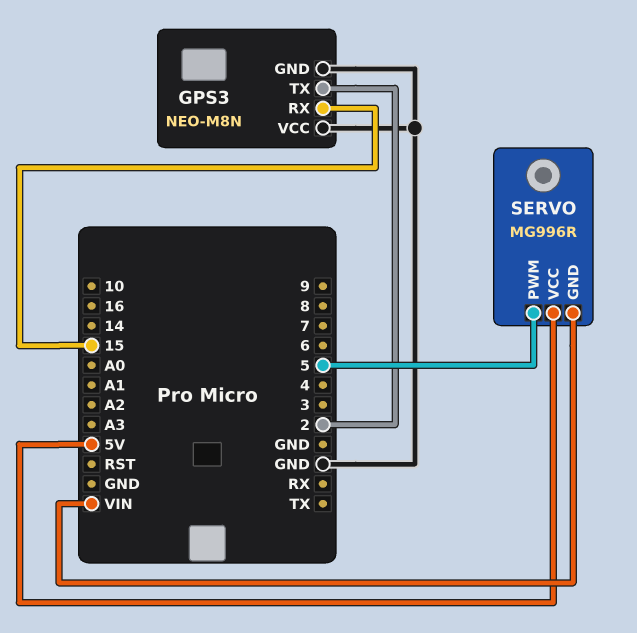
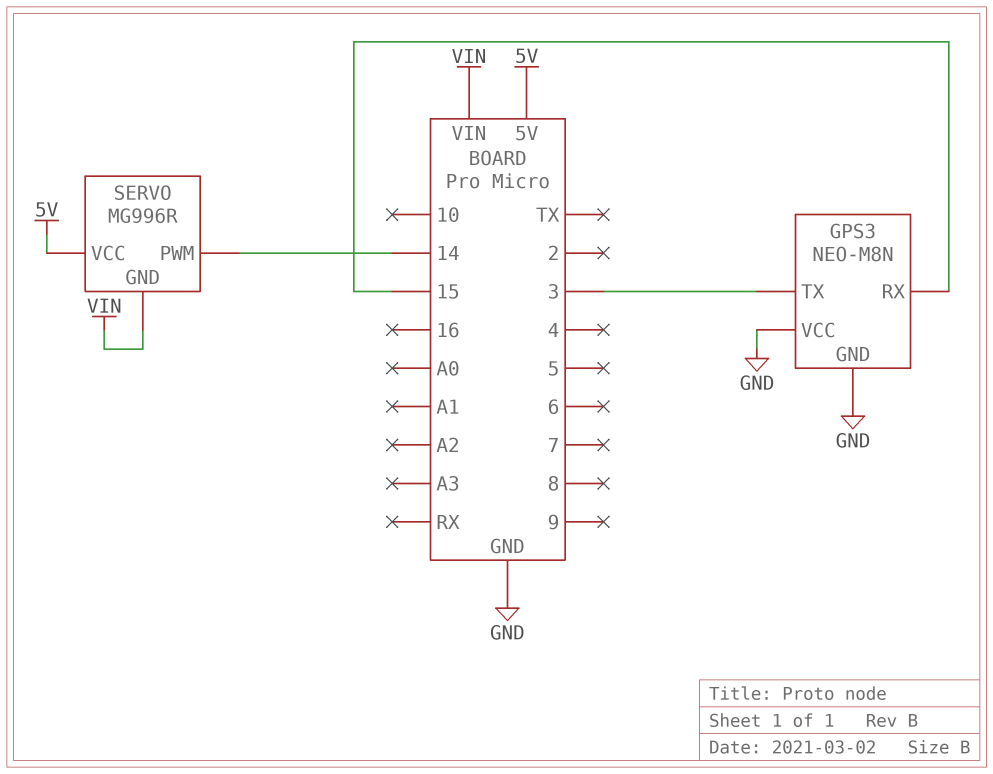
GPS3 pin TX: 2 -> 3
SERVO pin PWM: 5 -> 14

